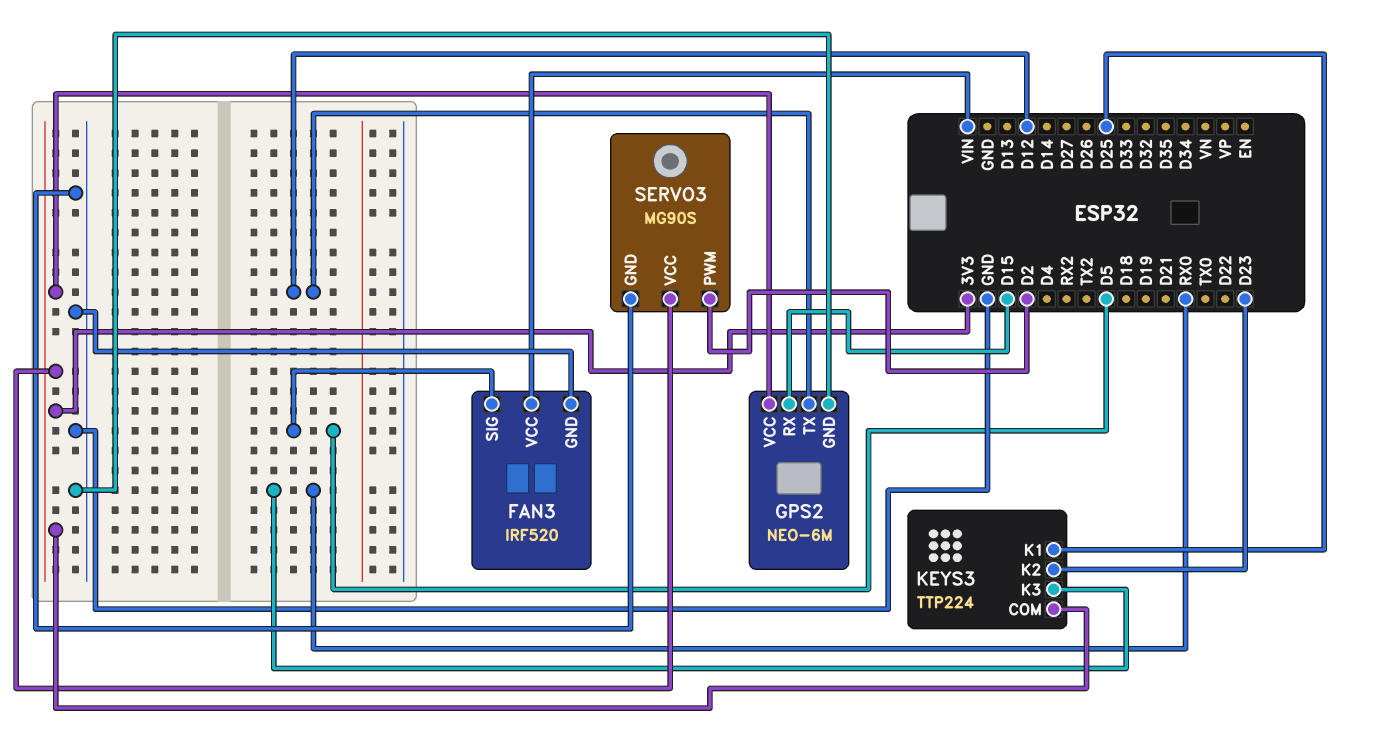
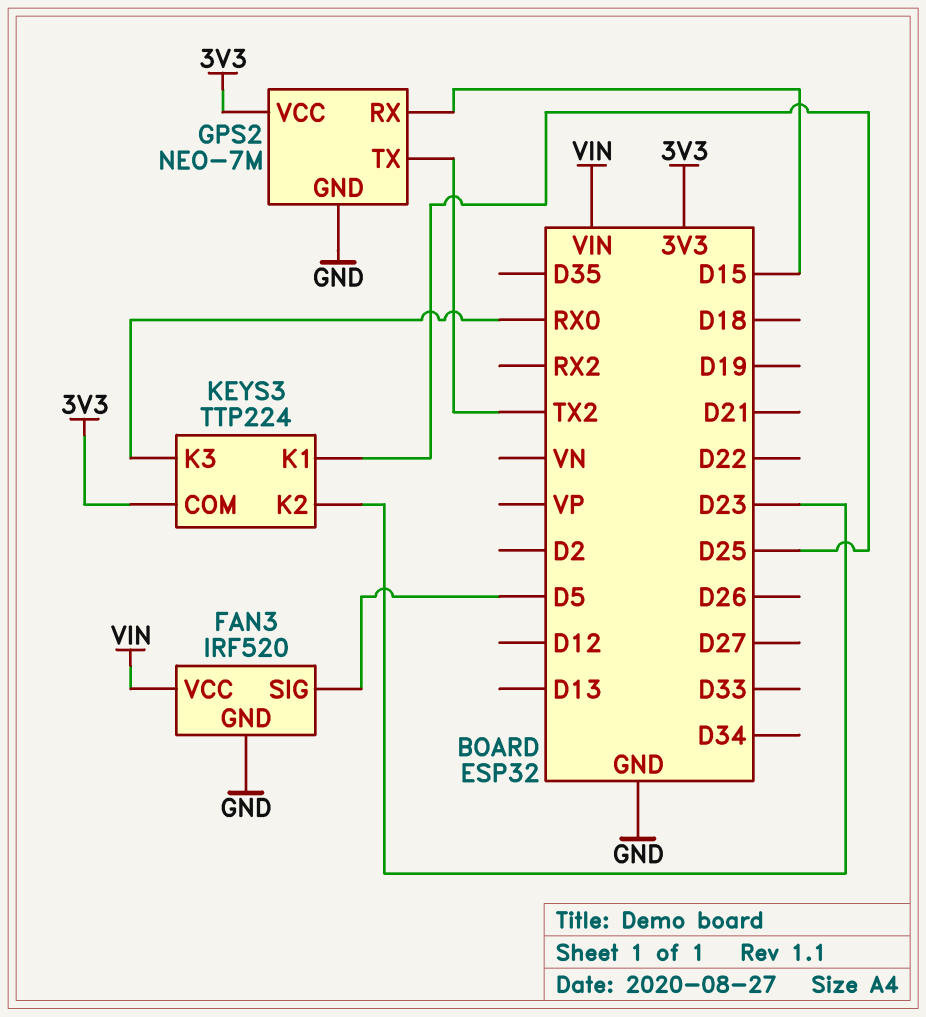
GPS2: NEO-6M -> NEO-7M
GPS2 pin TX: D12 -> TX2
SERVO3: MG90S -> none
SERVO3 pin GND: GND -> none
SERVO3 pin PWM: D2 -> none
SERVO3 pin VCC: 3V3 -> none

